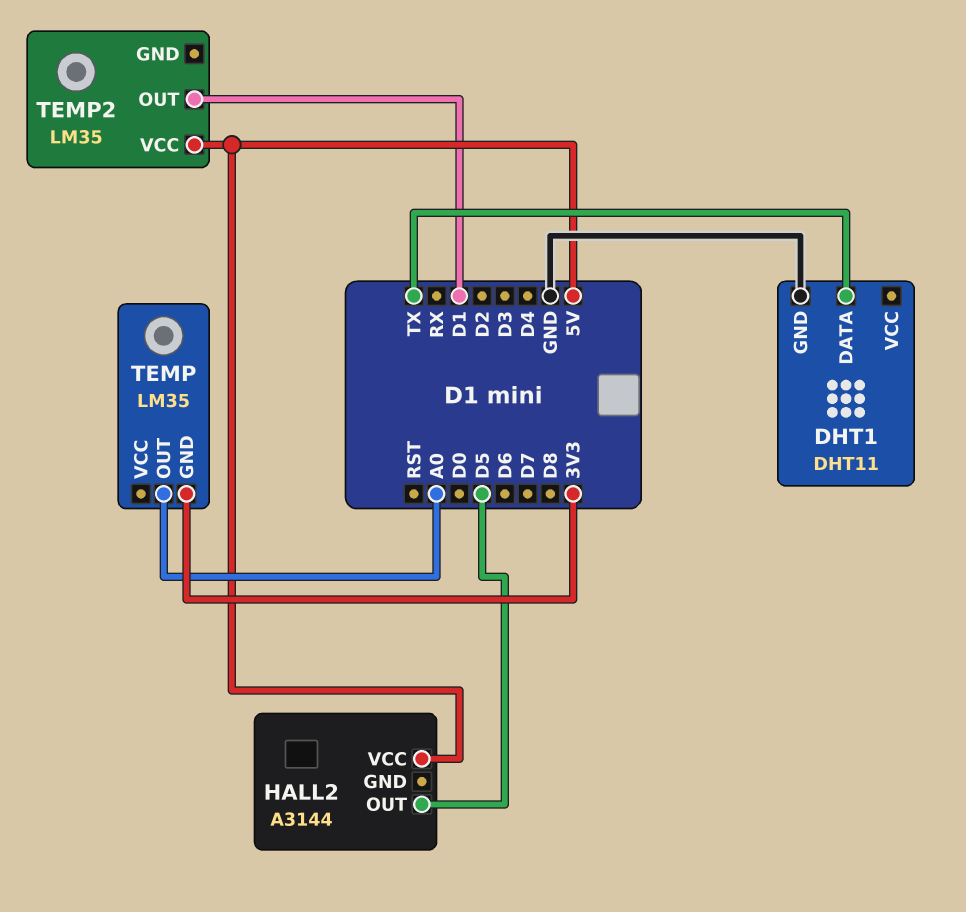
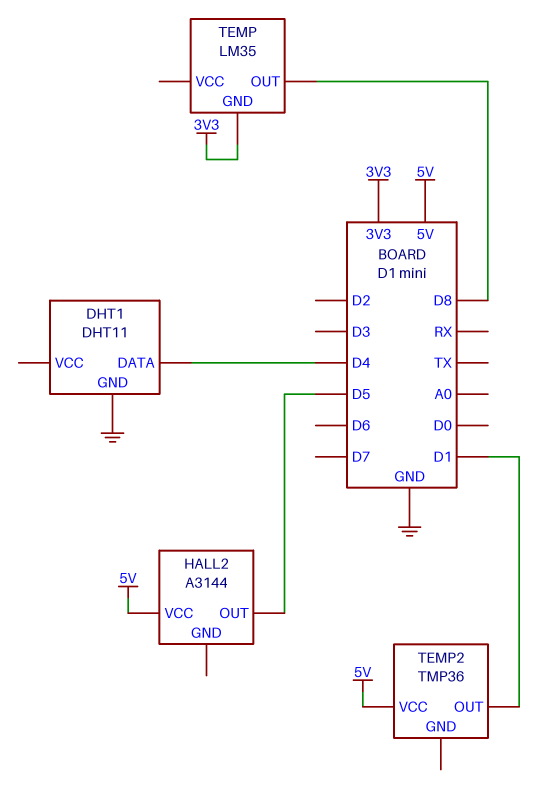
DHT1 pin DATA: TX -> D4
TEMP pin OUT: A0 -> D8
TEMP2: LM35 -> TMP36

